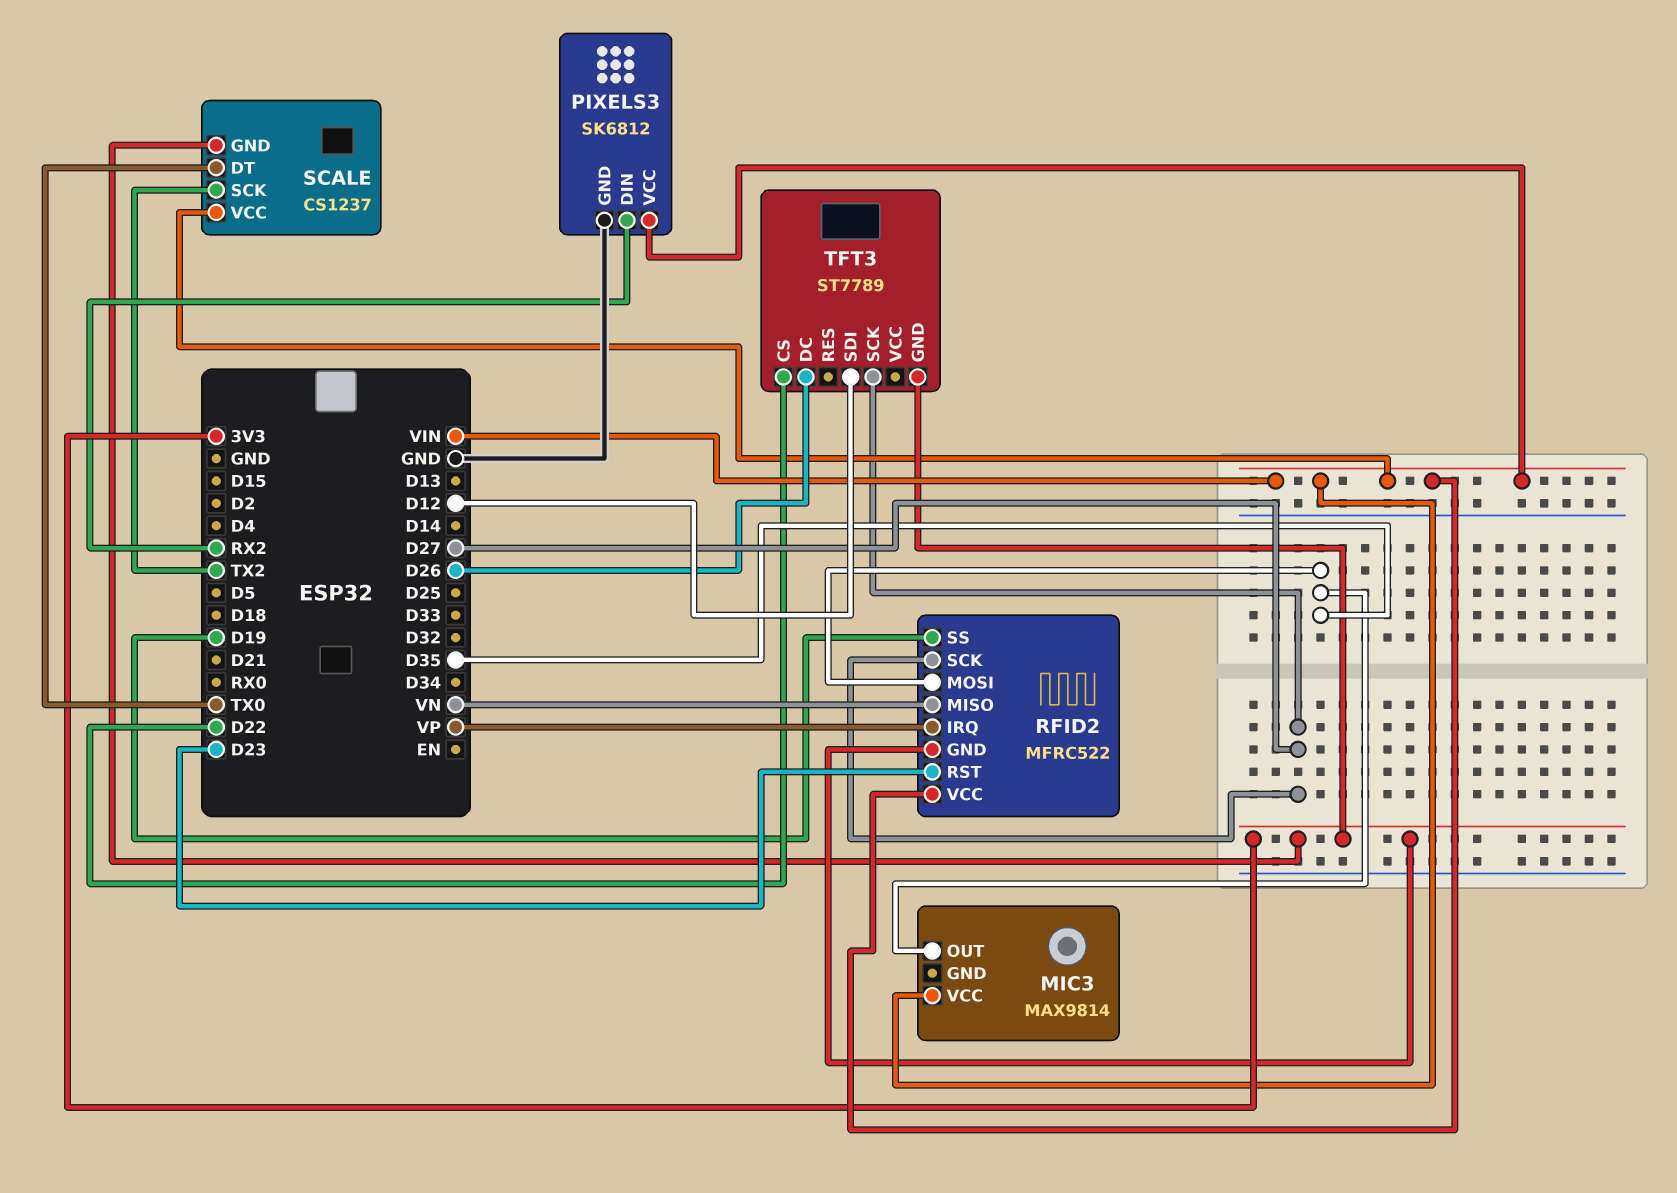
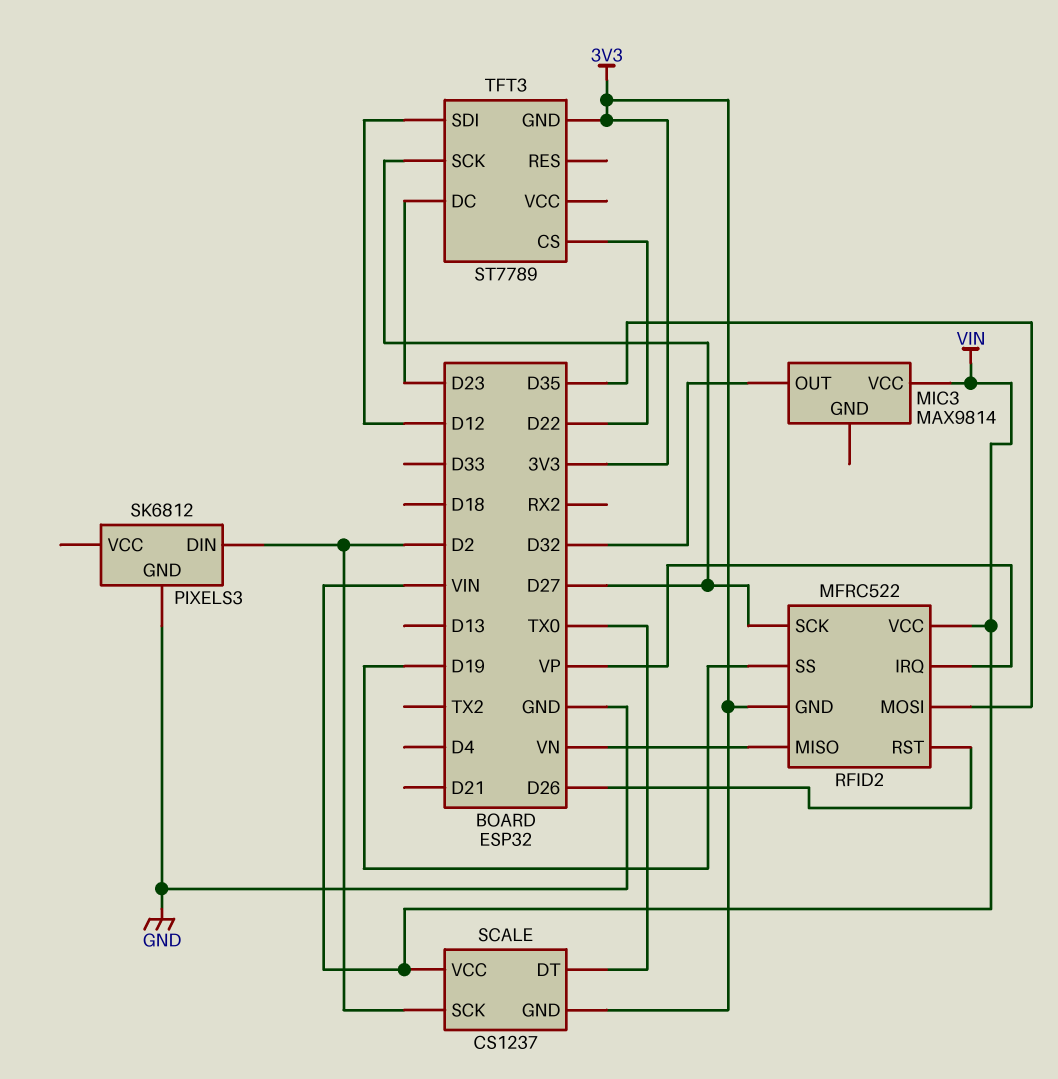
MIC3 pin OUT: D35 -> D32
PIXELS3 pin DIN: RX2 -> D2
PIXELS3 pin VCC: VIN -> none
RFID2 pin RST: D23 -> D26
SCALE pin SCK: TX2 -> D2
TFT3 pin DC: D26 -> D23

